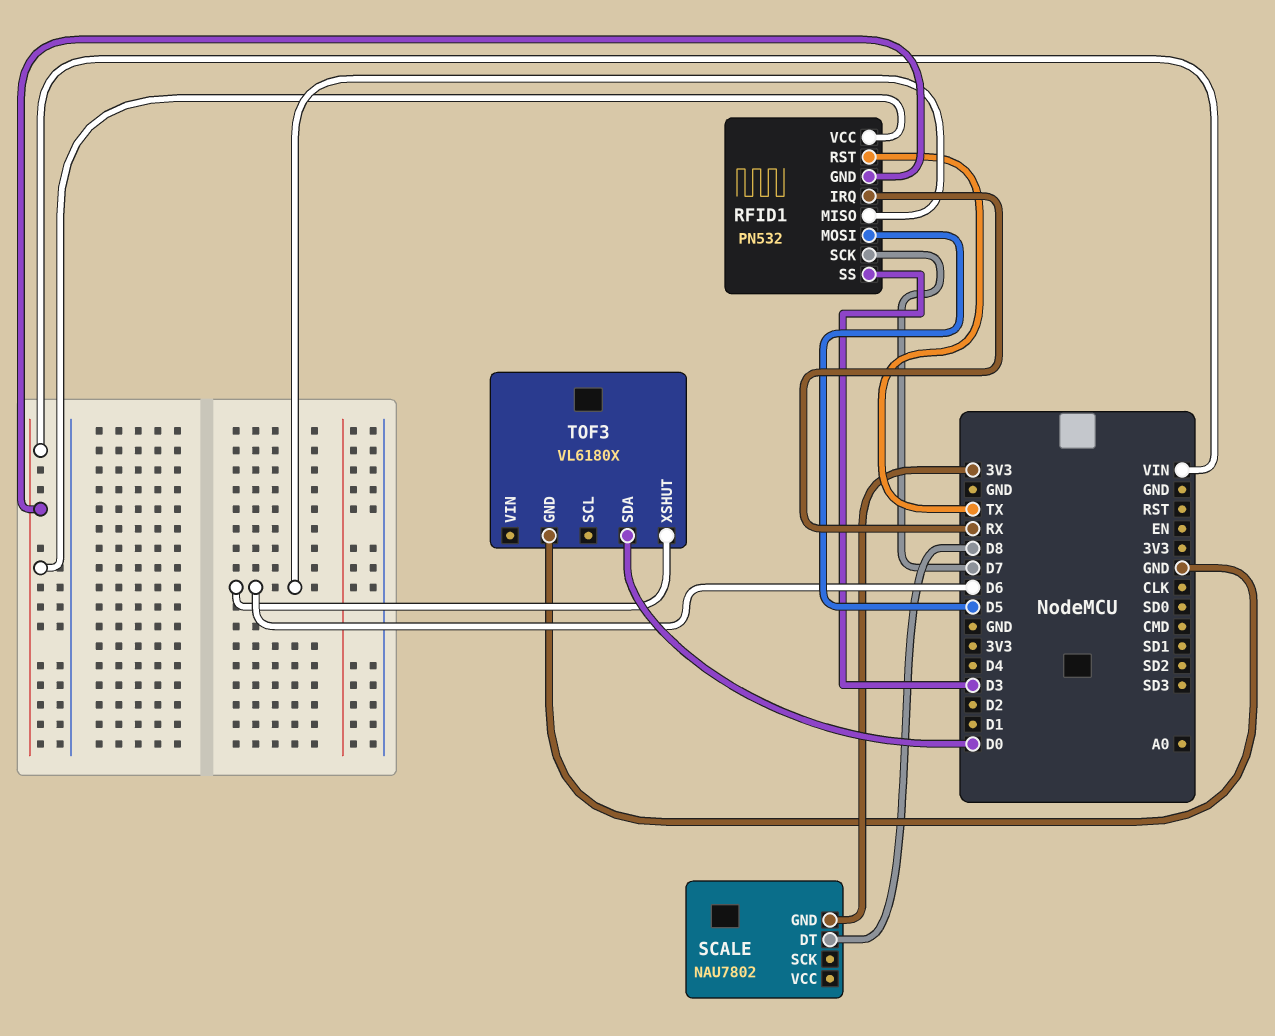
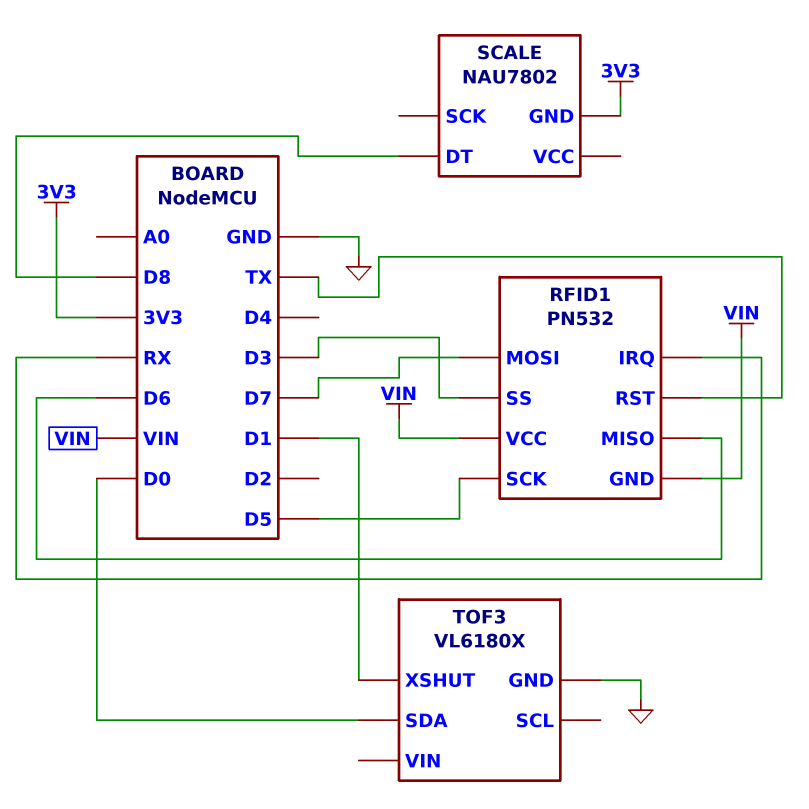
RFID1 pin MOSI: D5 -> D7
RFID1 pin SCK: D7 -> D5
TOF3 pin XSHUT: D6 -> D1

